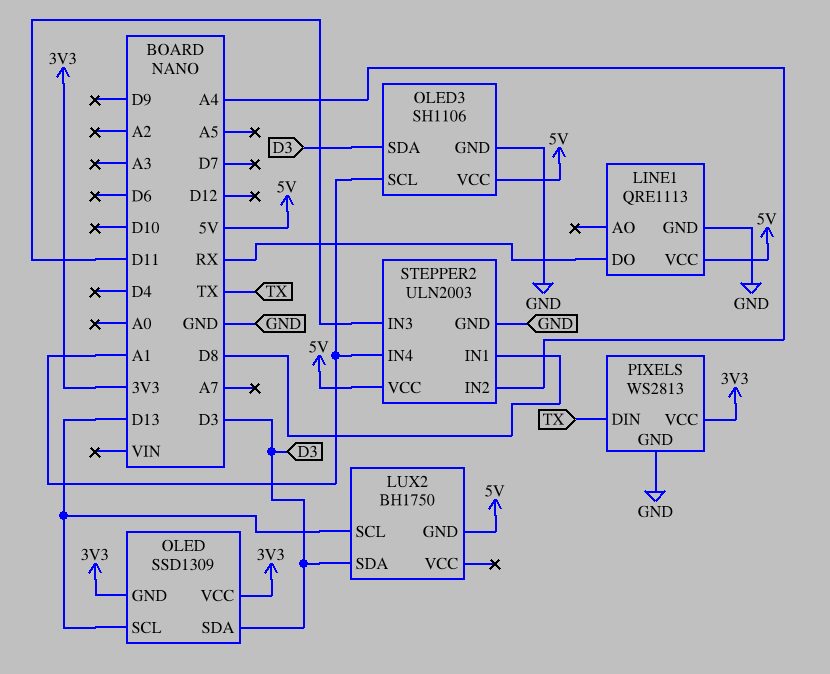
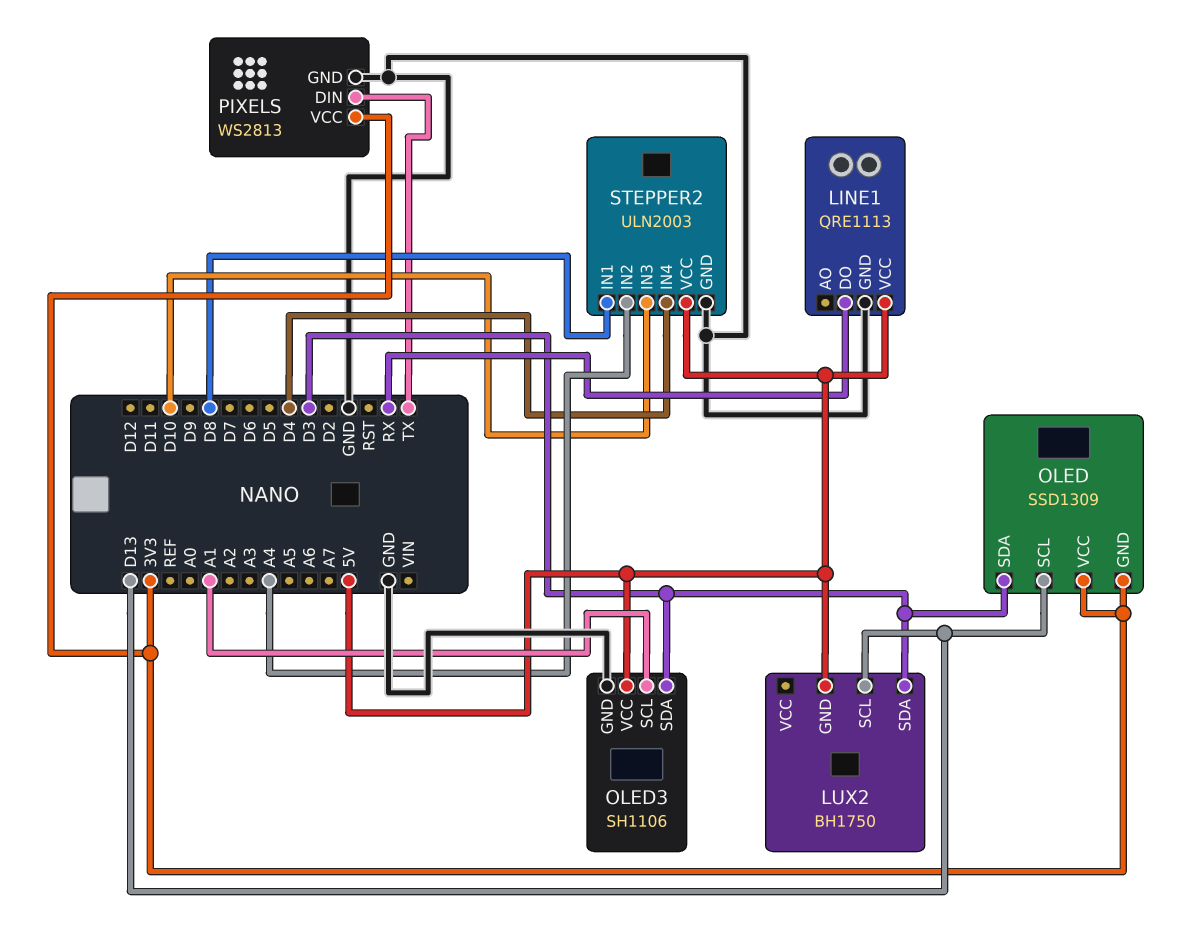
STEPPER2 pin IN3: D11 -> D10
STEPPER2 pin IN4: A1 -> D4

